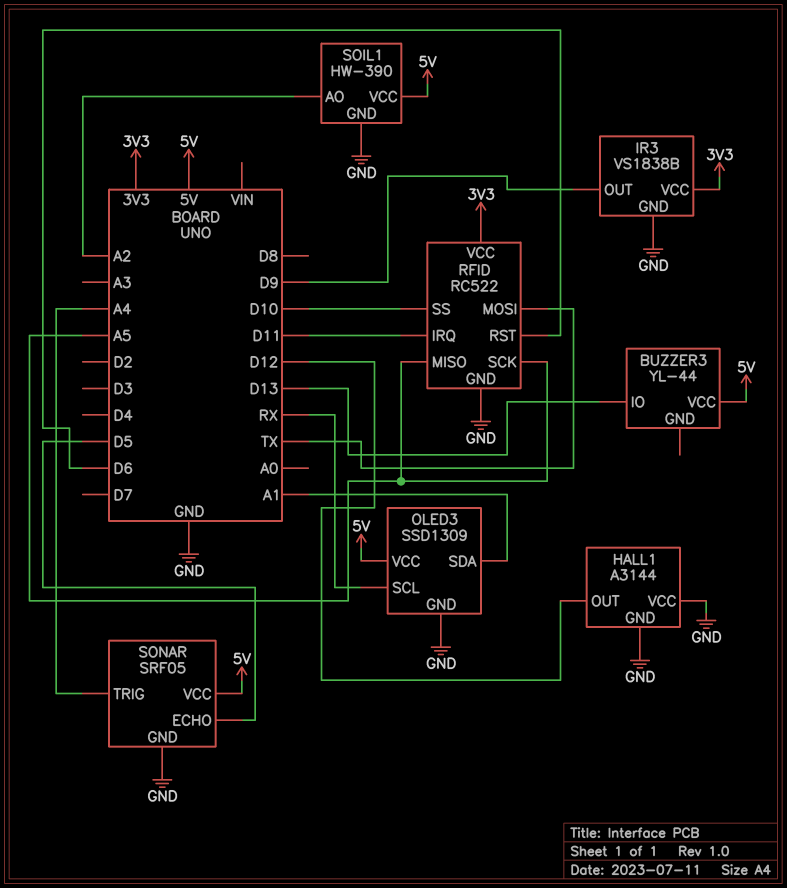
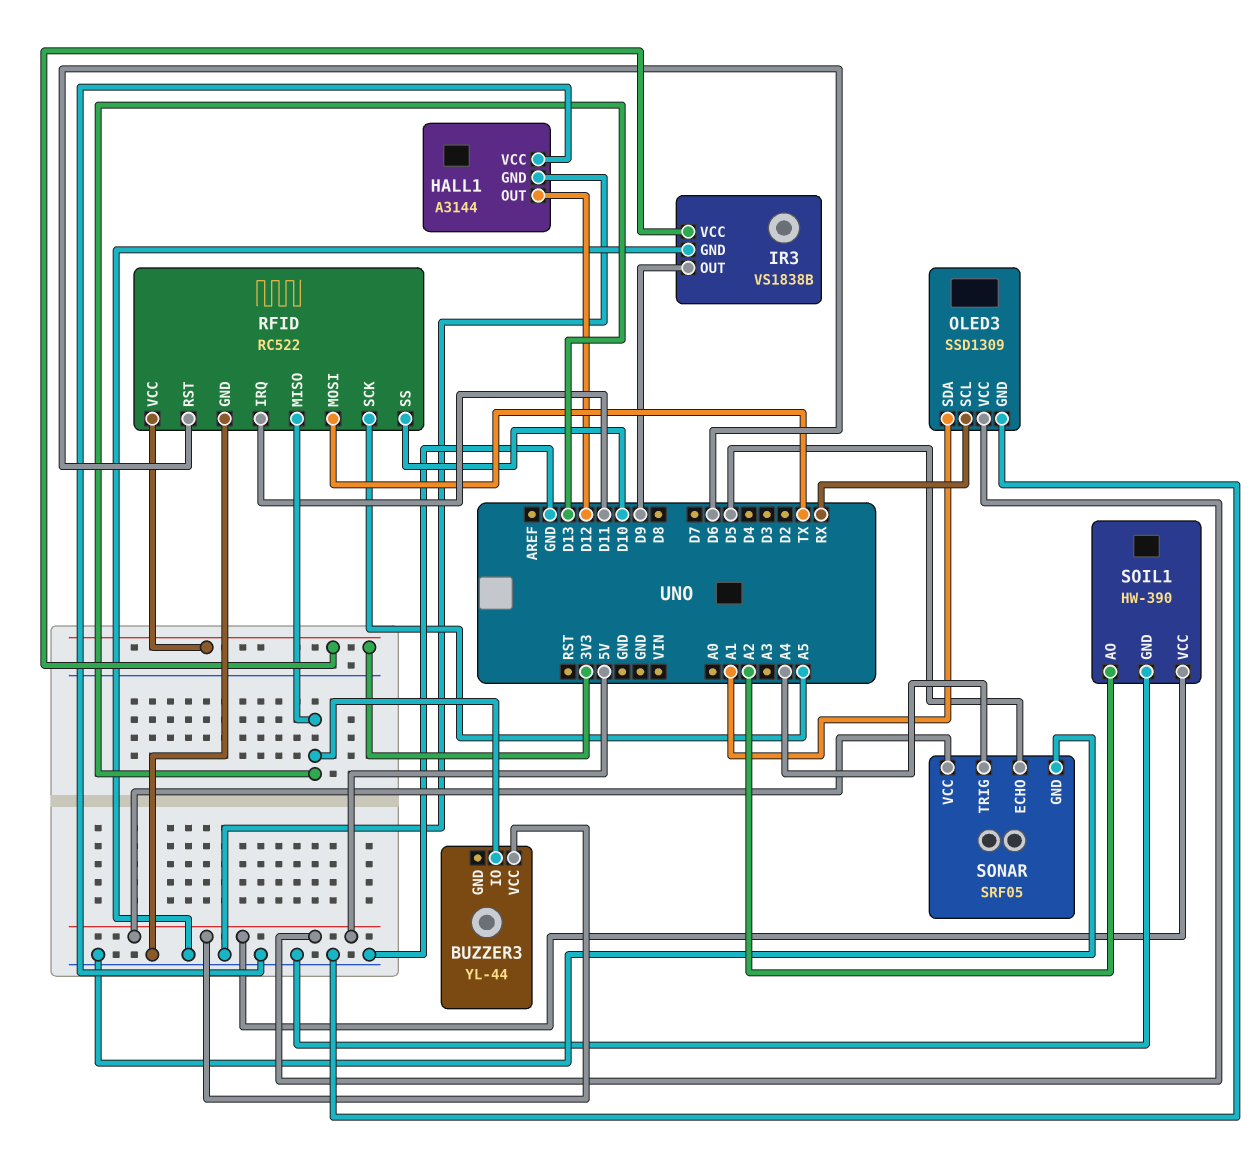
RFID pin MISO: A5 -> D13

